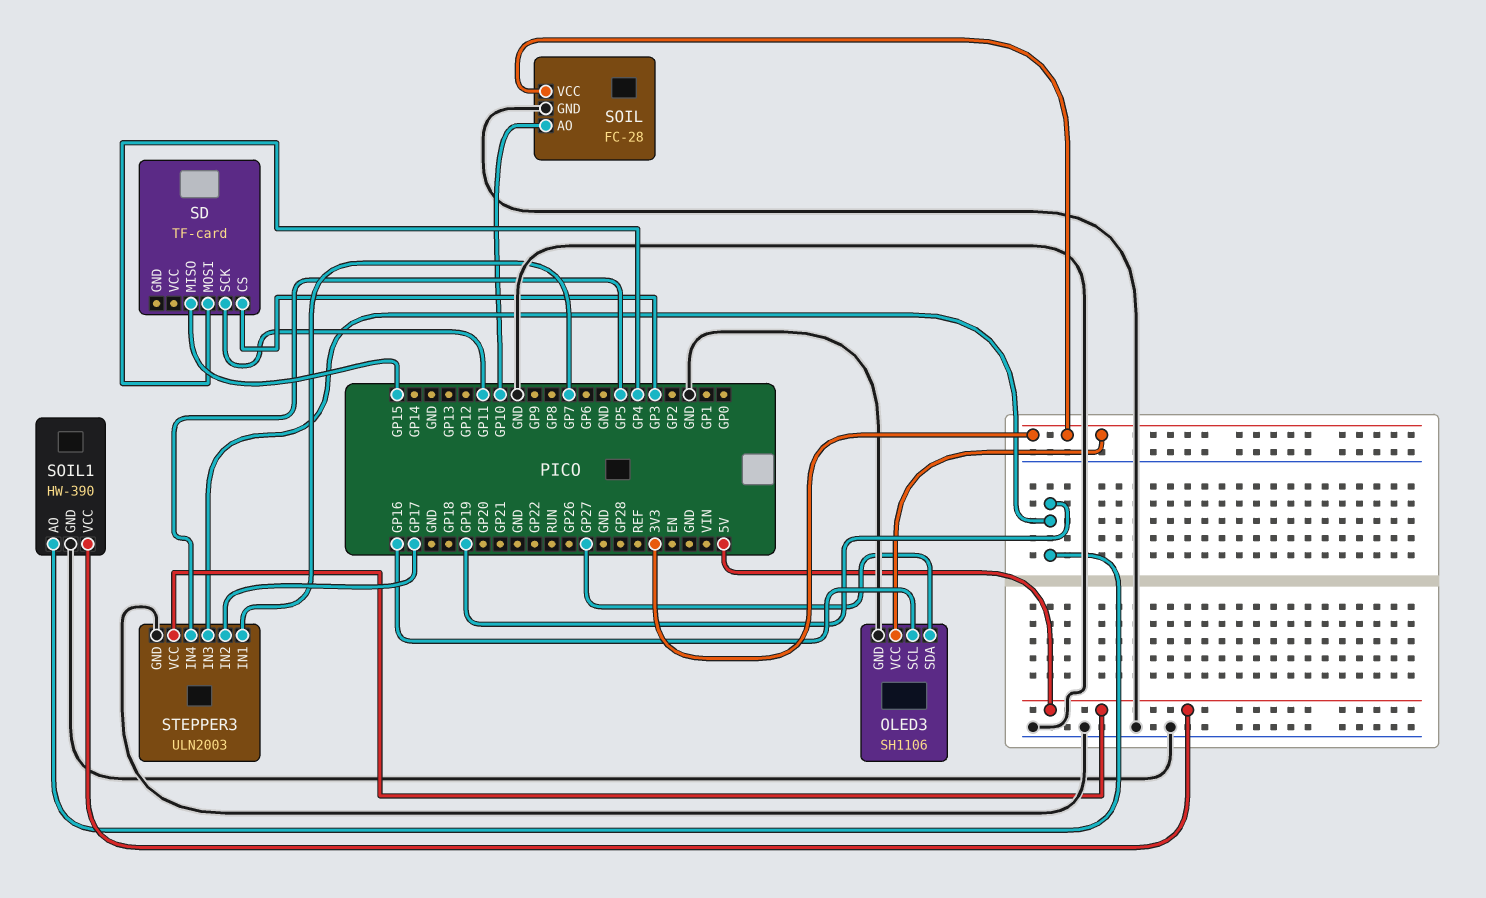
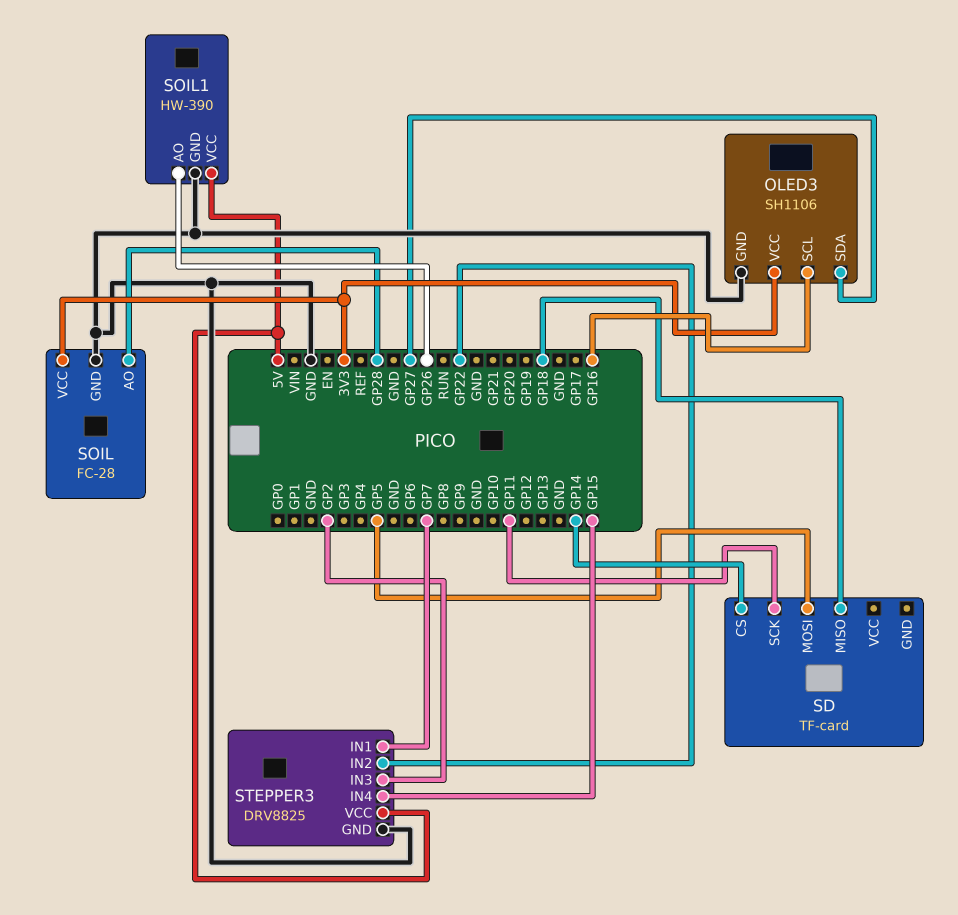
SD pin CS: GP3 -> GP14
SD pin MISO: GP15 -> GP18
SD pin MOSI: GP4 -> GP5
SOIL pin AO: GP10 -> GP28
SOIL1 pin AO: GP19 -> GP26
STEPPER3: ULN2003 -> DRV8825
STEPPER3 pin IN2: GP17 -> GP22
STEPPER3 pin IN3: GP19 -> GP2
STEPPER3 pin IN4: GP5 -> GP15

